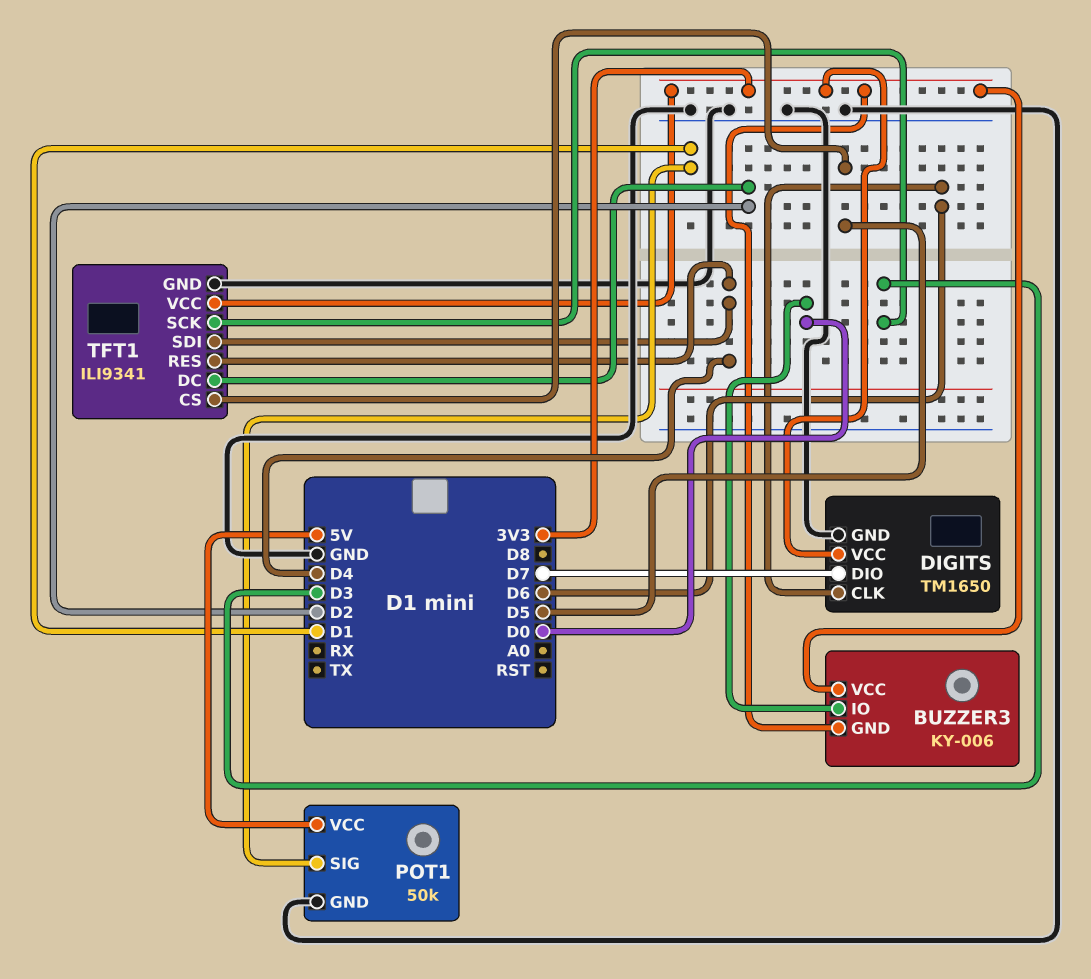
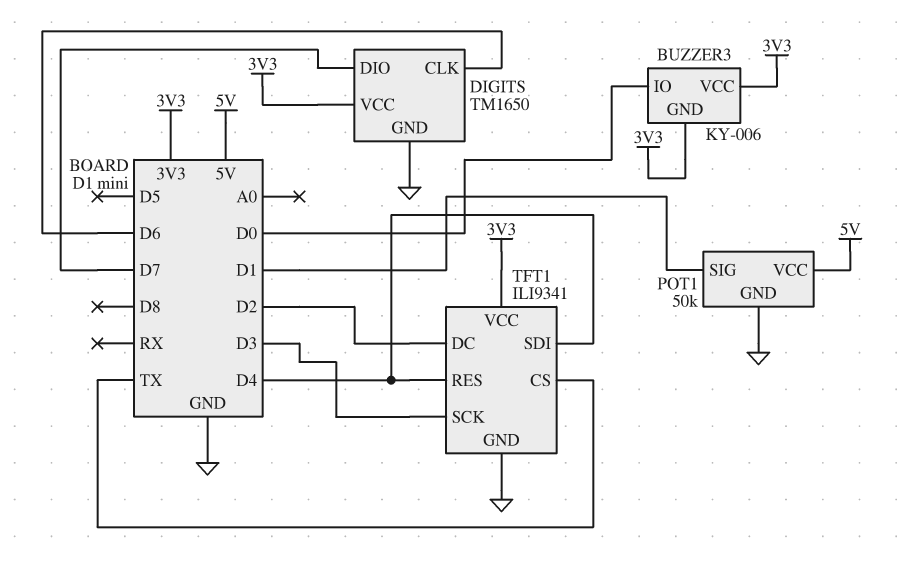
TFT1 pin CS: D5 -> TX

